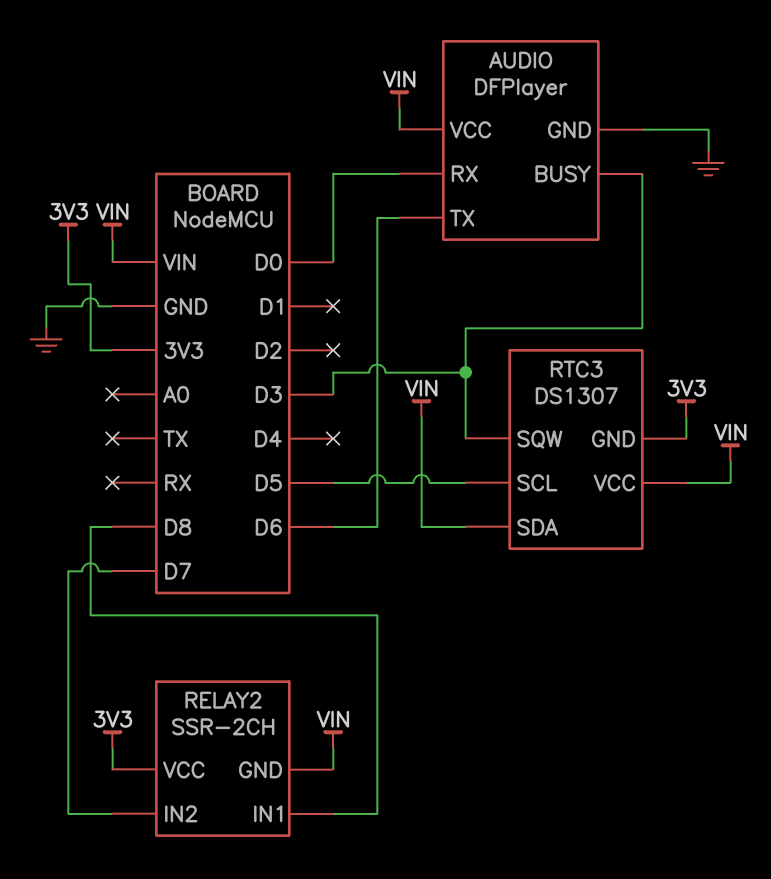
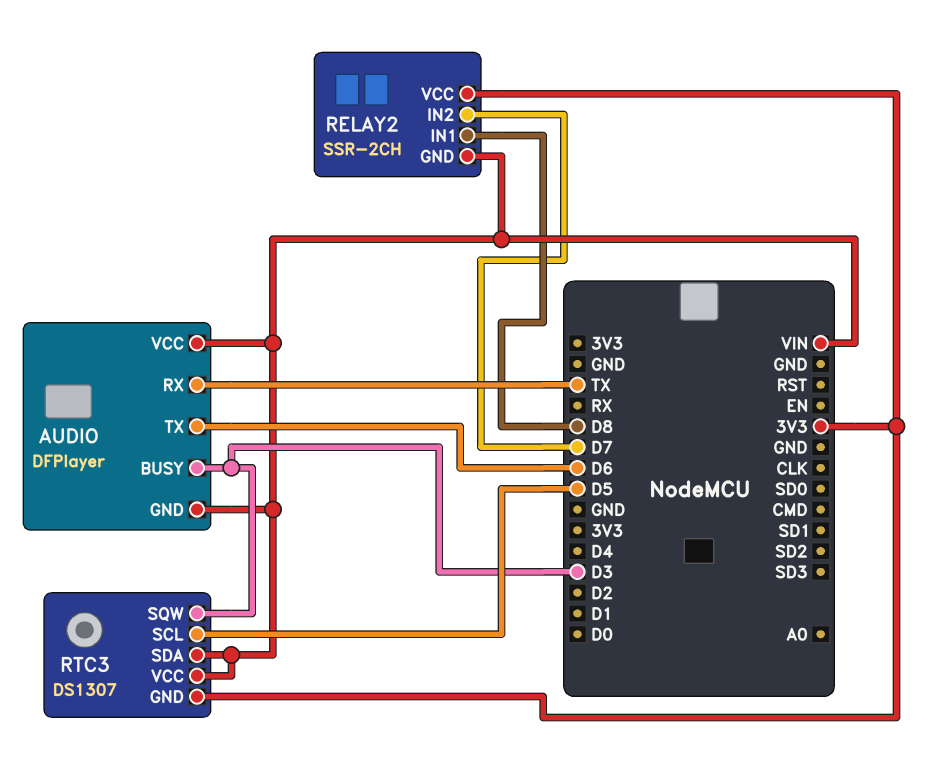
AUDIO pin GND: GND -> VIN
AUDIO pin RX: D0 -> TX

